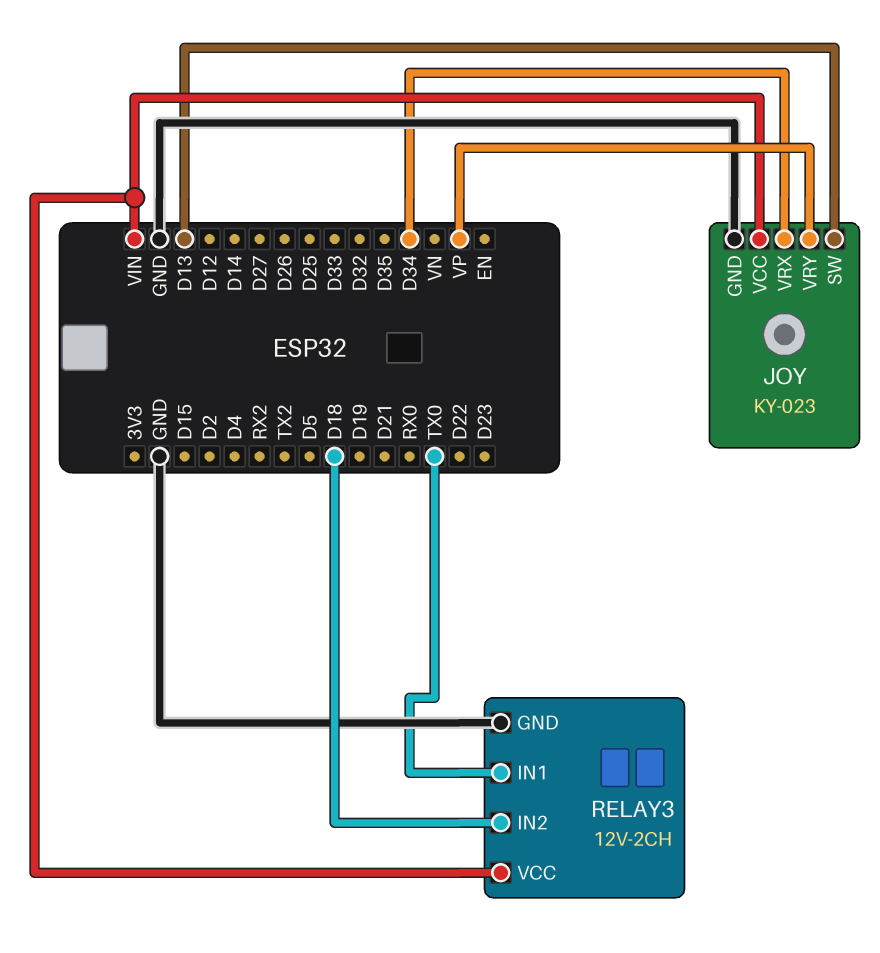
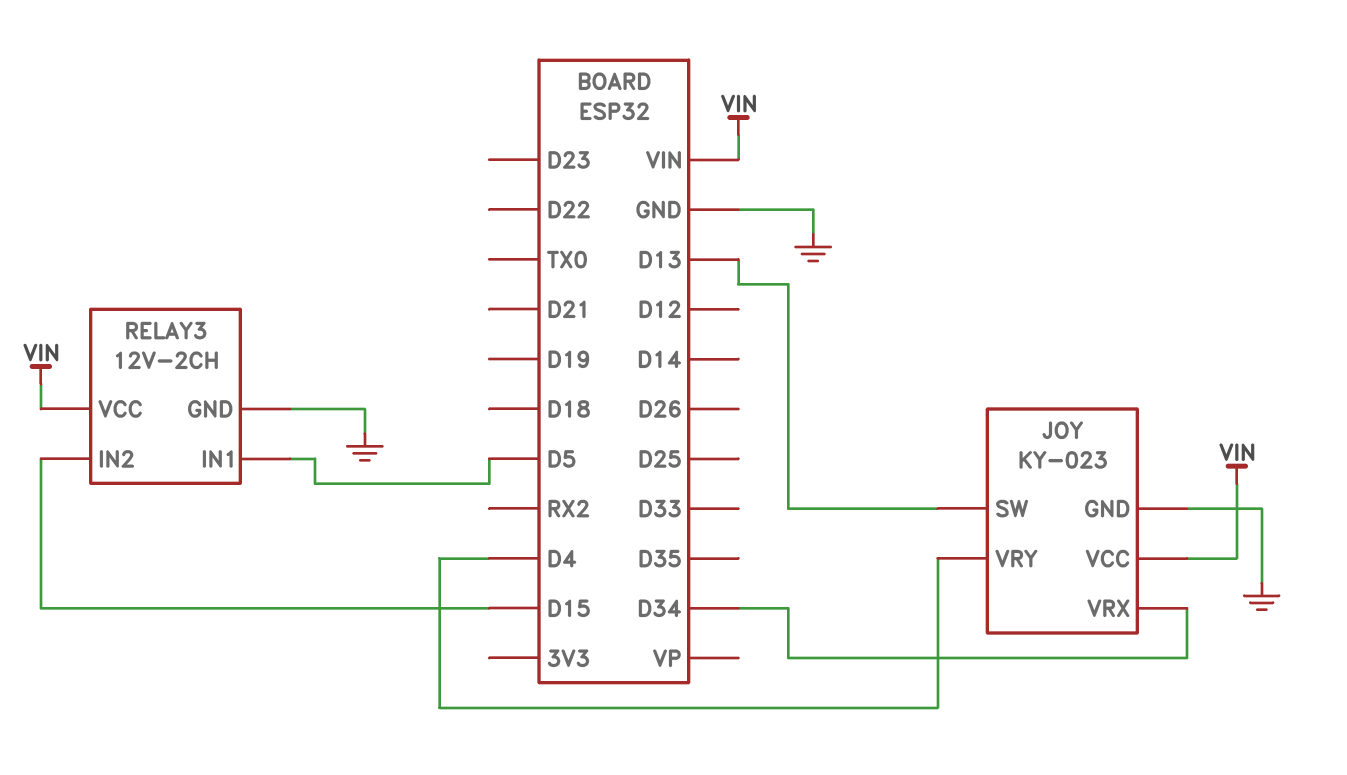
JOY pin VRY: VP -> D4
RELAY3 pin IN1: TX0 -> D5
RELAY3 pin IN2: D18 -> D15

